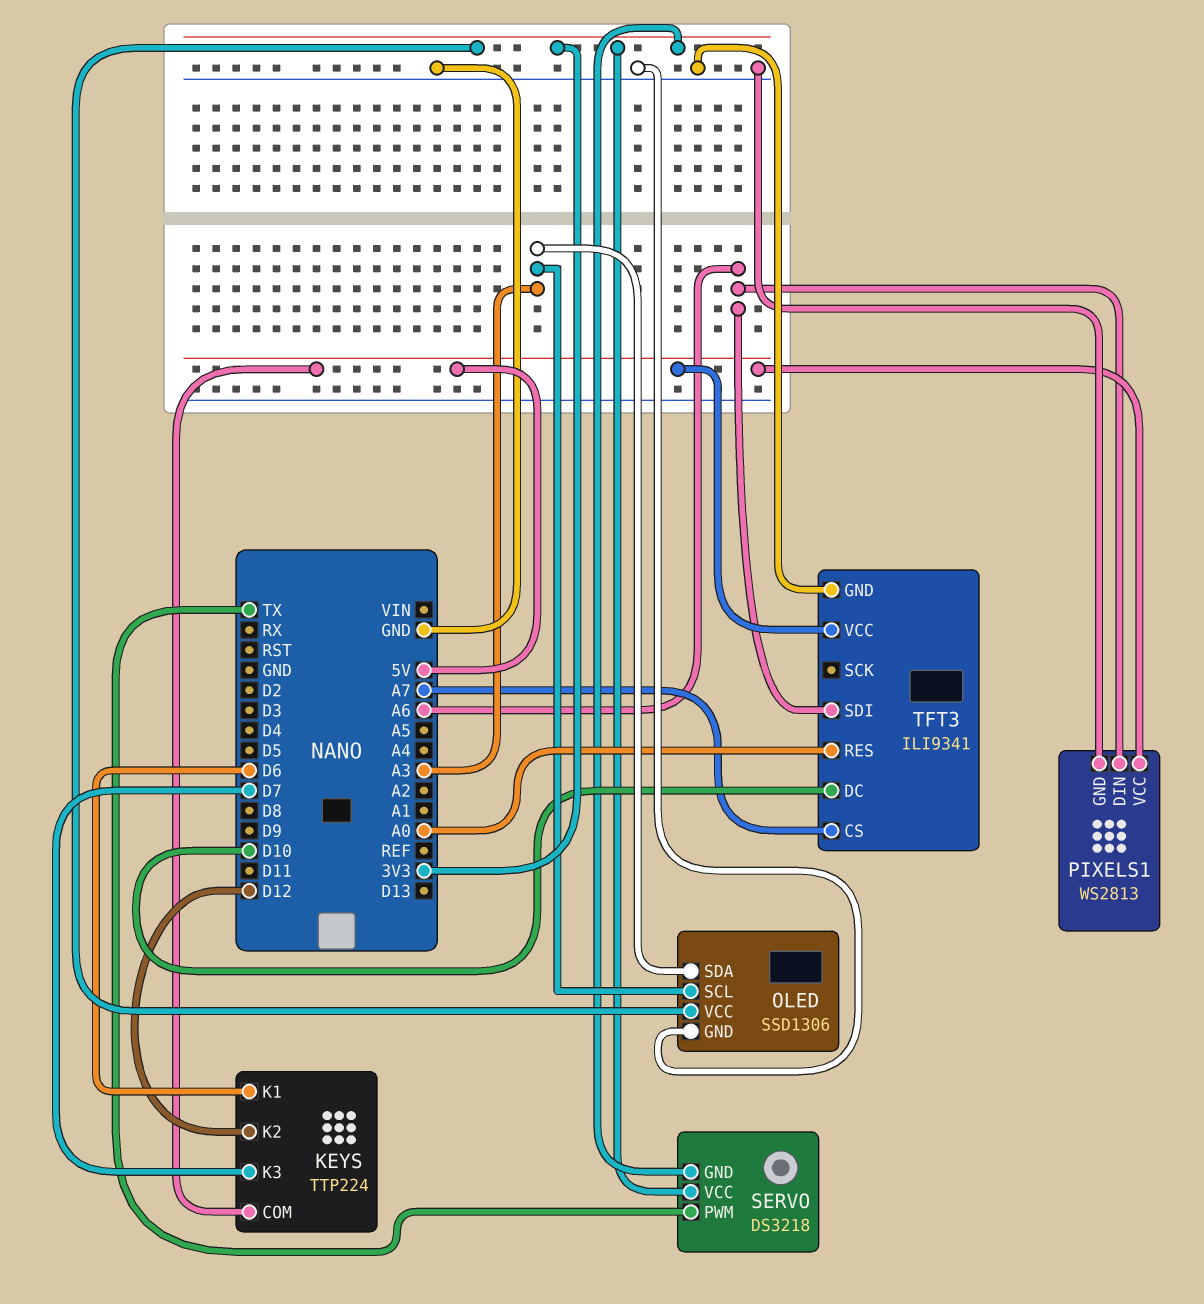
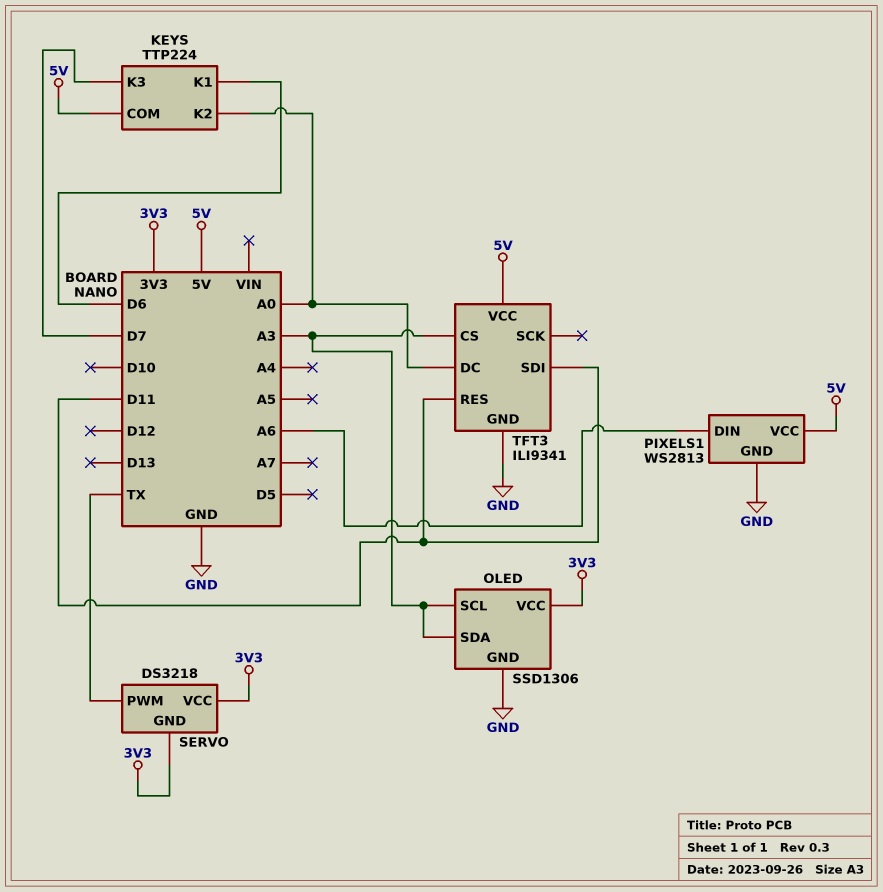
KEYS pin K2: D12 -> A0
TFT3 pin CS: A7 -> A3
TFT3 pin DC: D10 -> A0
TFT3 pin RES: A0 -> D11
TFT3 pin SDI: A6 -> D11

